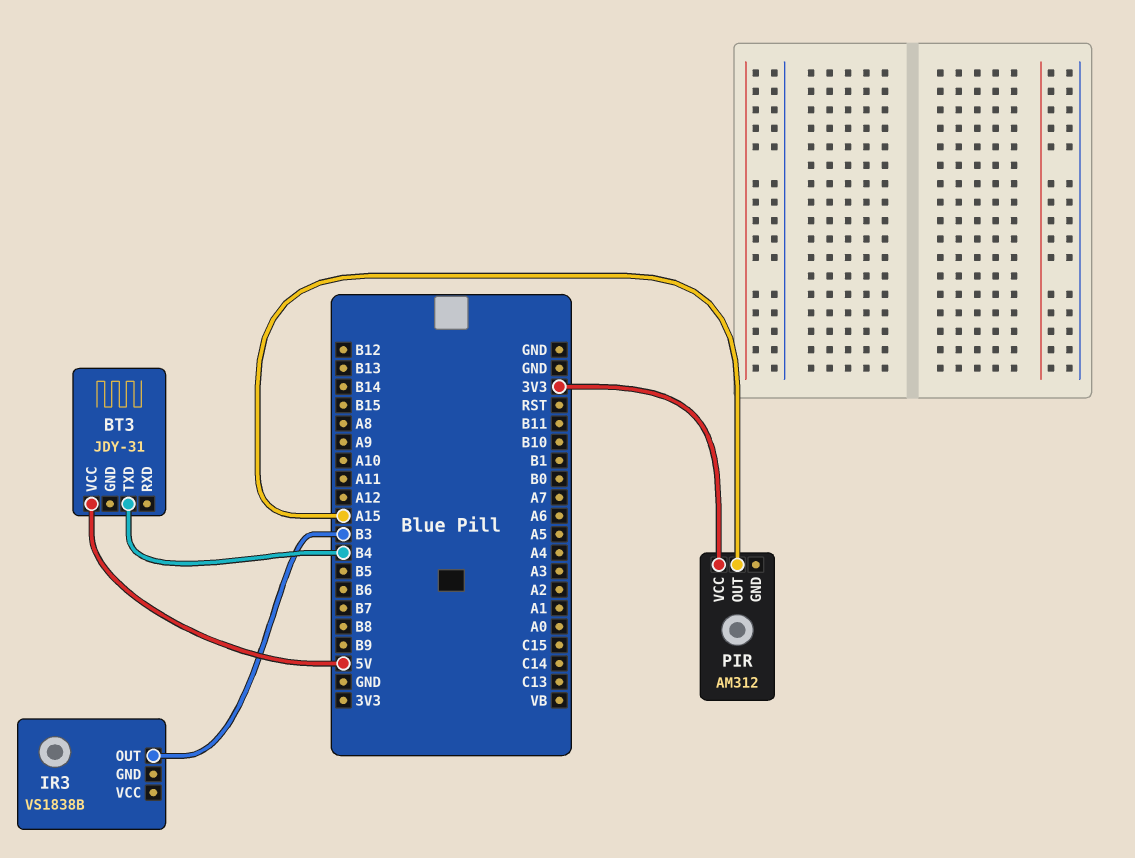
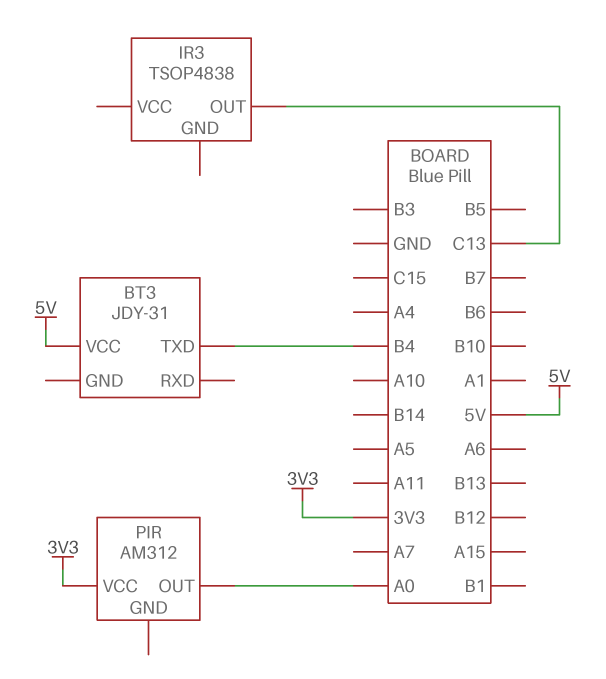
IR3: VS1838B -> TSOP4838
IR3 pin OUT: B3 -> C13
PIR pin OUT: A15 -> A0

